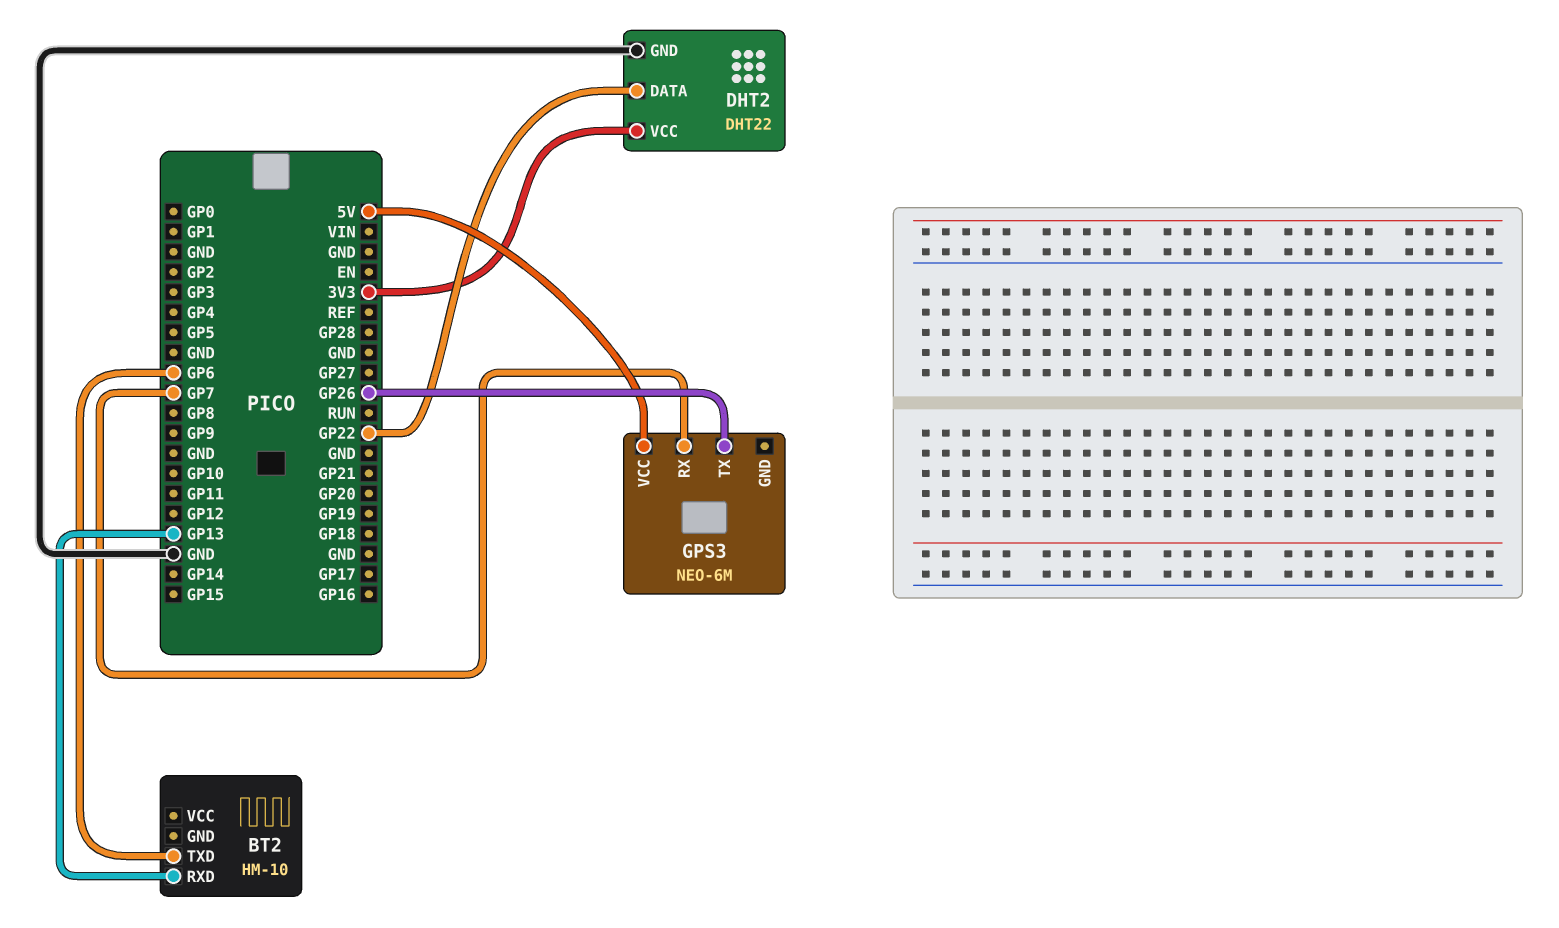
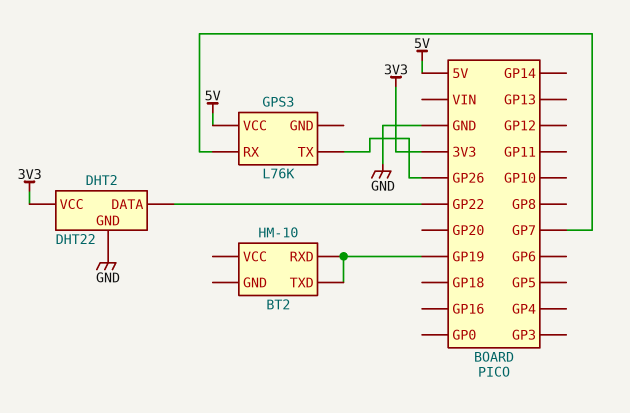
BT2 pin RXD: GP13 -> GP19
BT2 pin TXD: GP6 -> GP19
GPS3: NEO-6M -> L76K

